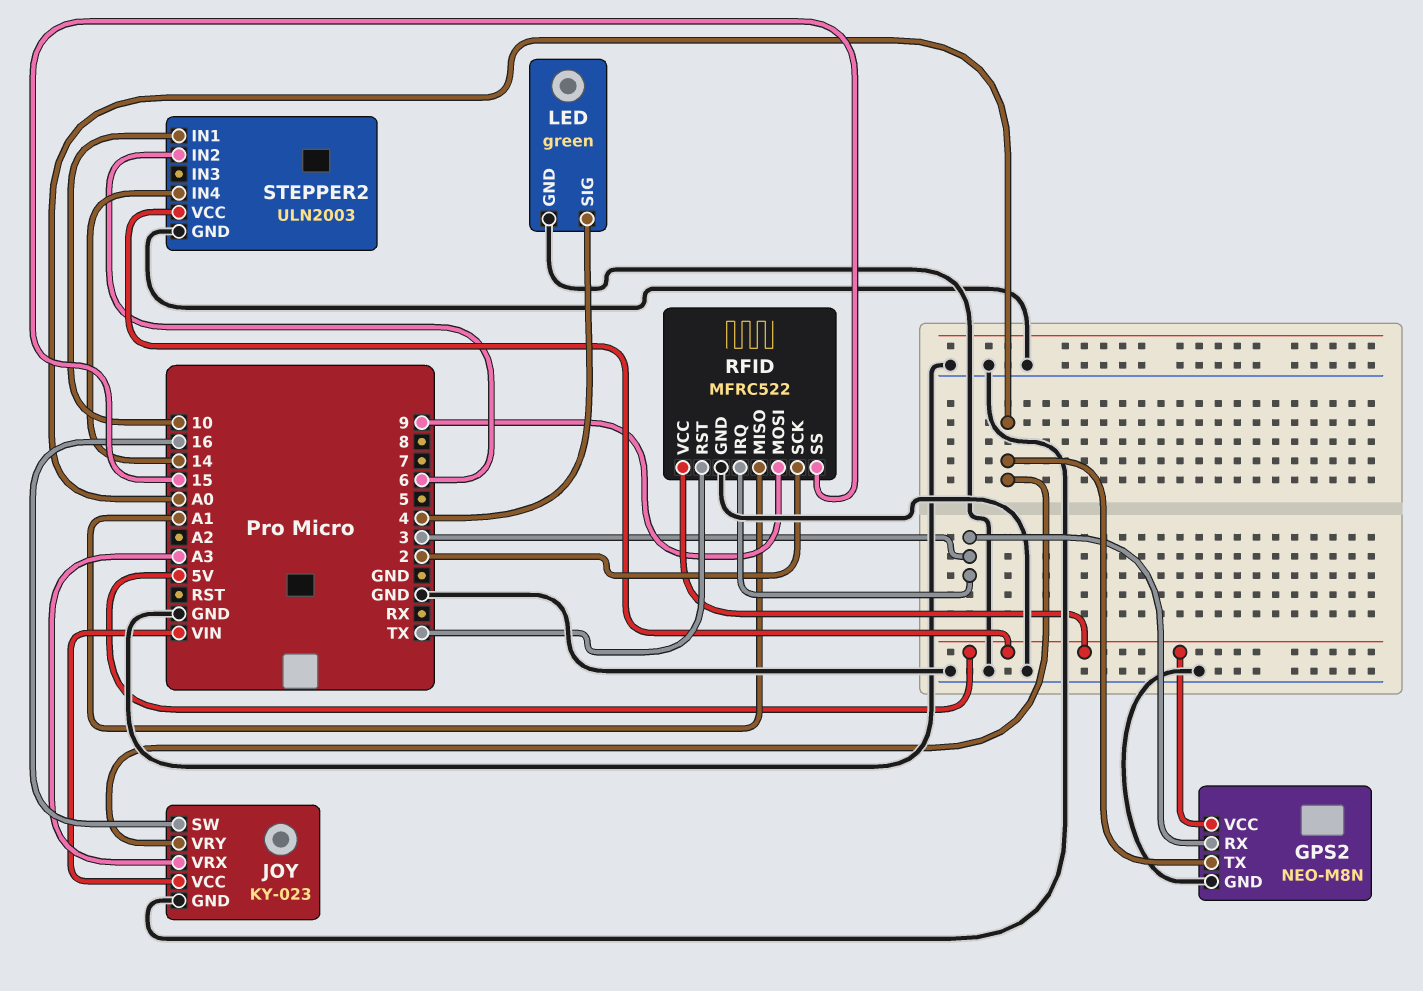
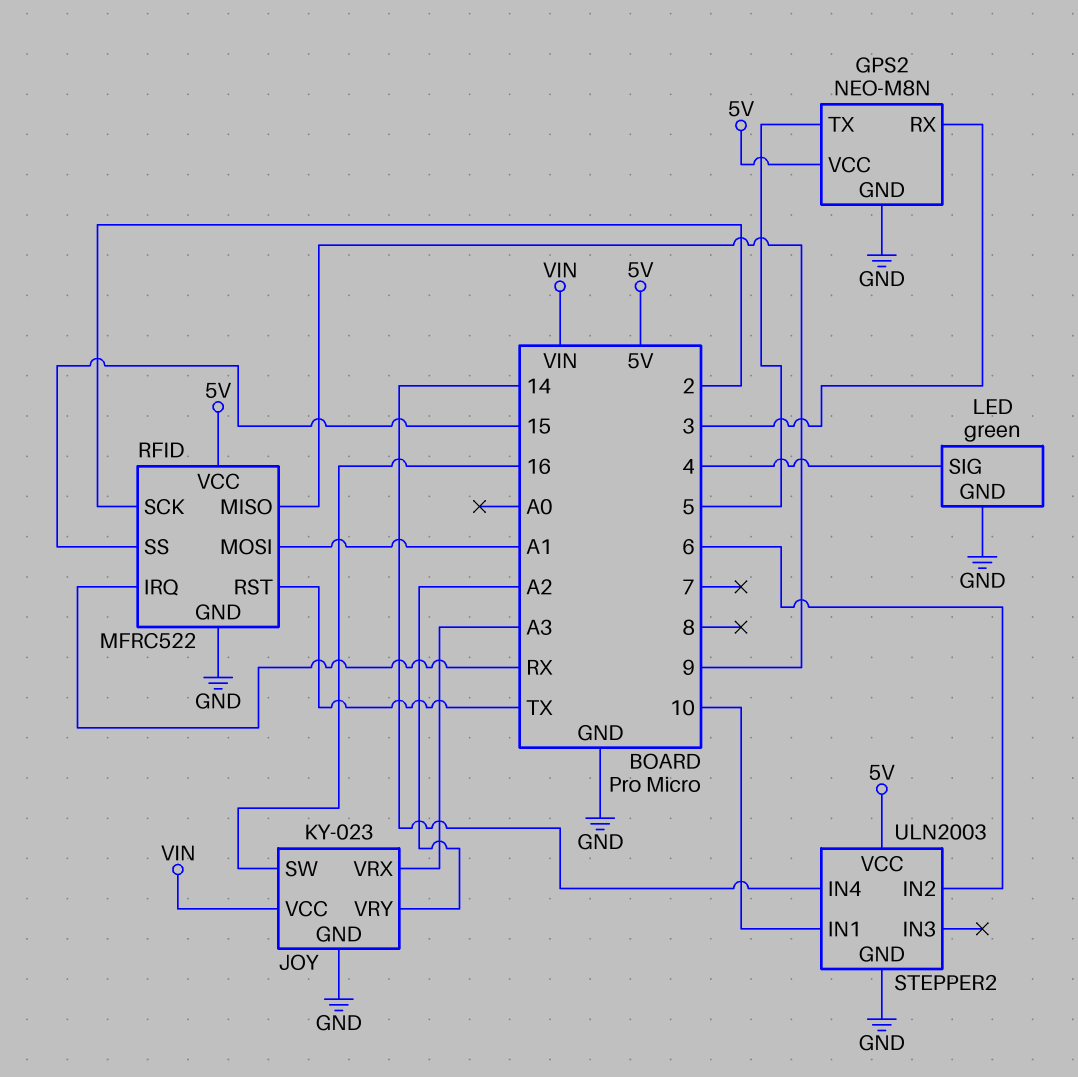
GPS2 pin TX: A0 -> 5
JOY pin VRY: A0 -> A2
RFID pin IRQ: 3 -> RX
RFID pin MISO: A1 -> 9
RFID pin MOSI: 9 -> A1

